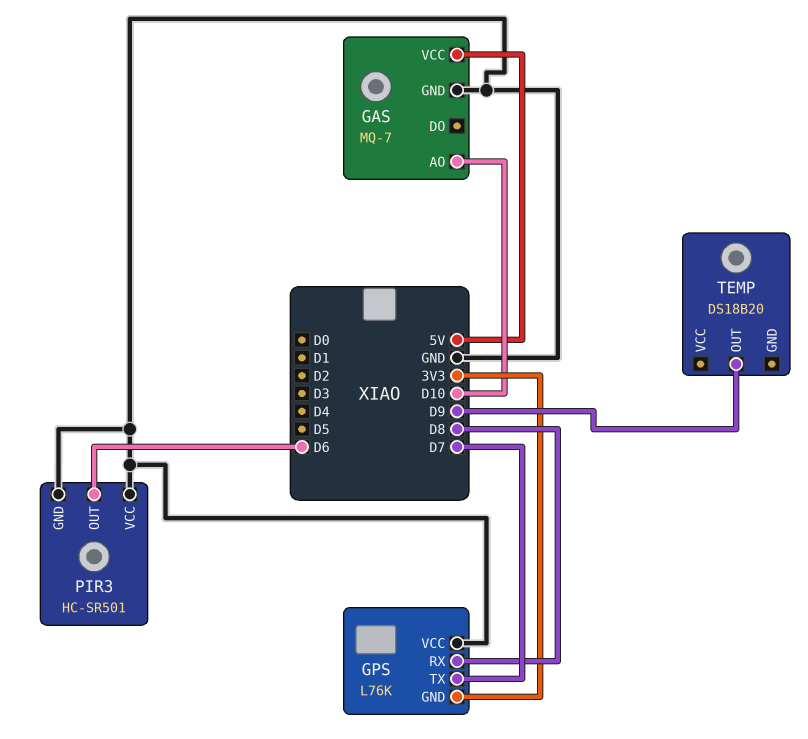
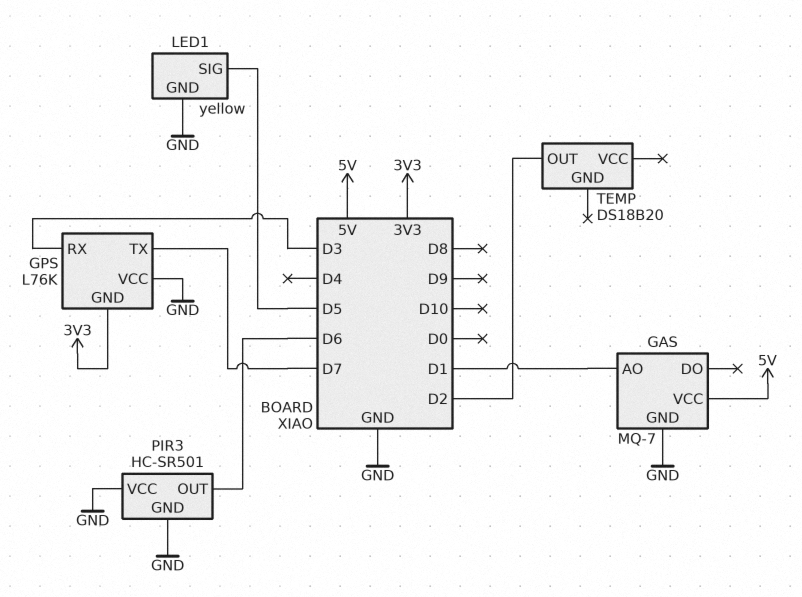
GAS pin AO: D10 -> D1
GPS pin RX: D8 -> D3
LED1: none -> yellow
LED1 pin GND: none -> GND
LED1 pin SIG: none -> D5
TEMP pin OUT: D9 -> D2

